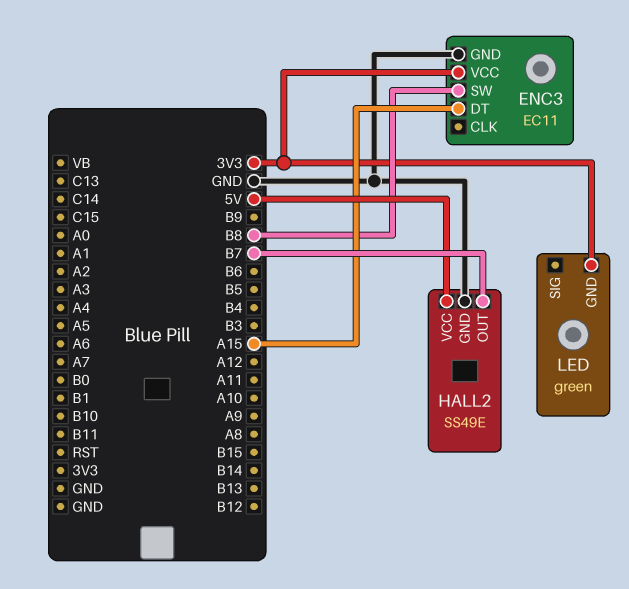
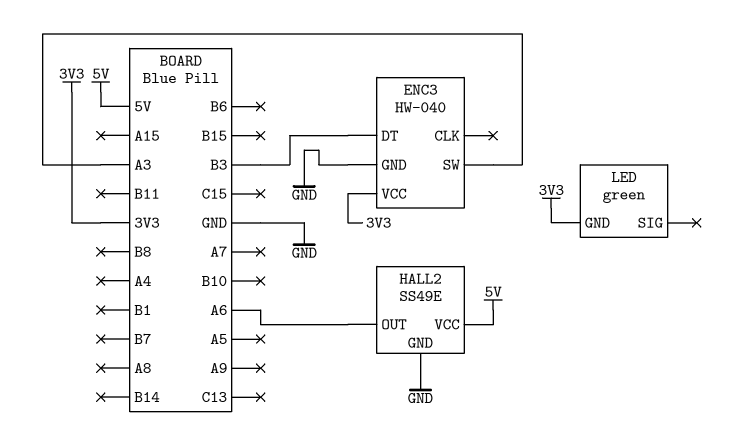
ENC3: EC11 -> HW-040
ENC3 pin DT: A15 -> B3
ENC3 pin SW: B8 -> A3
HALL2 pin OUT: B7 -> A6

